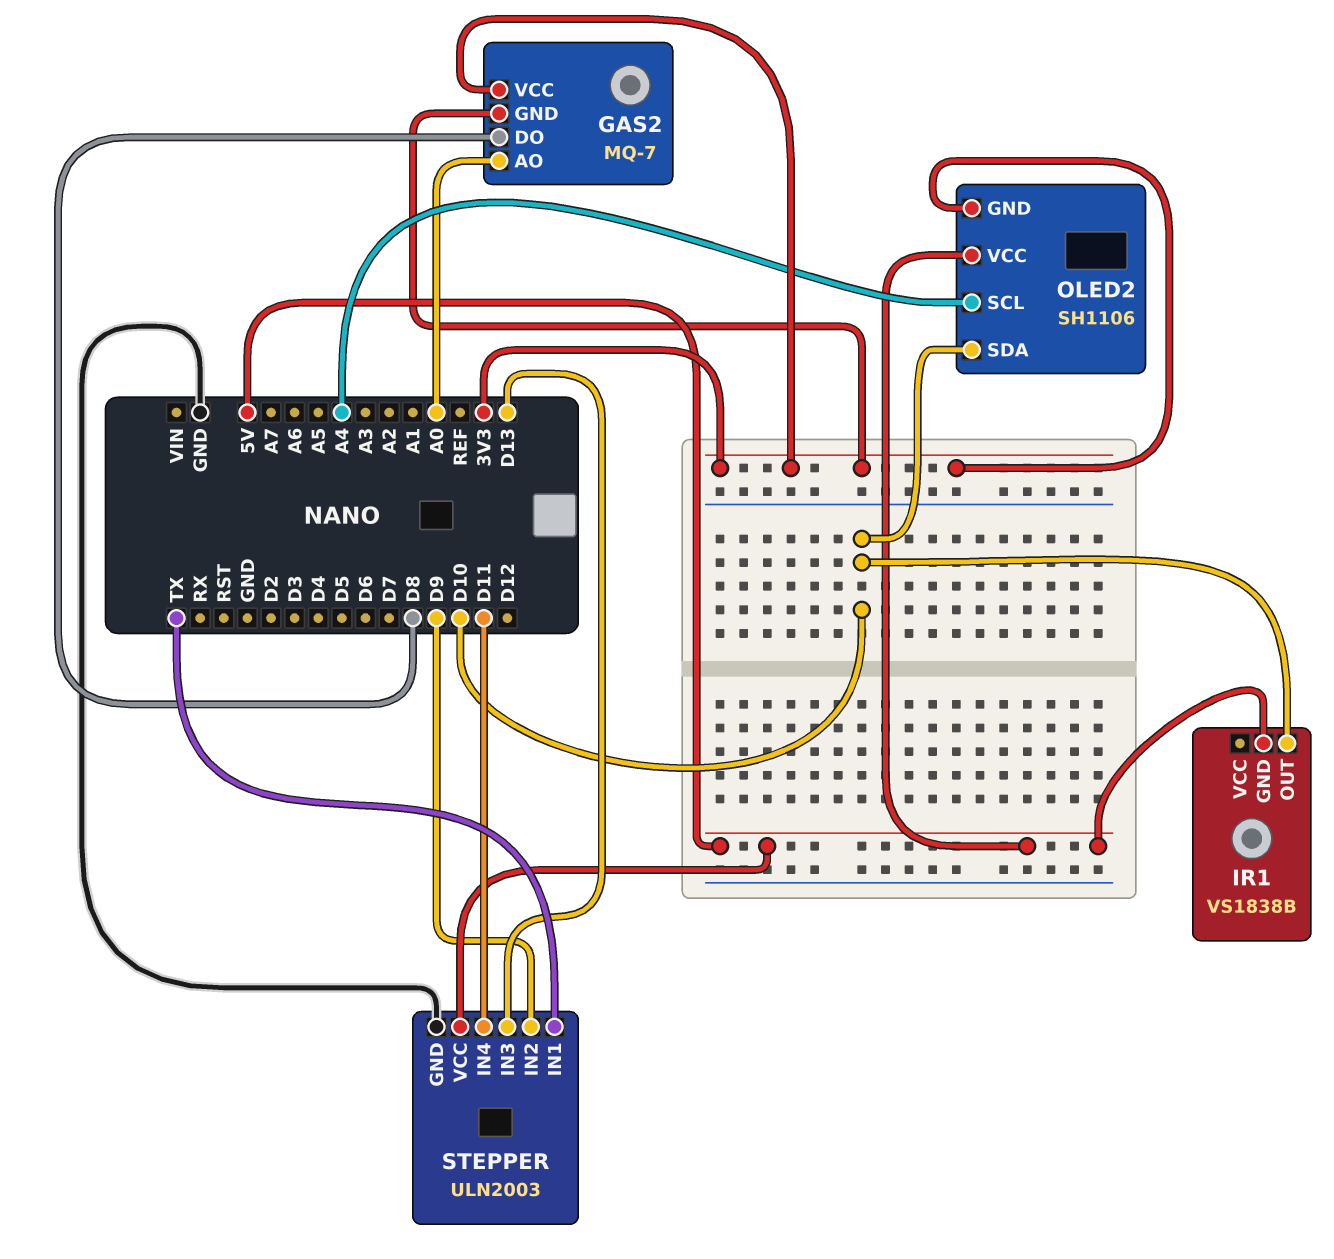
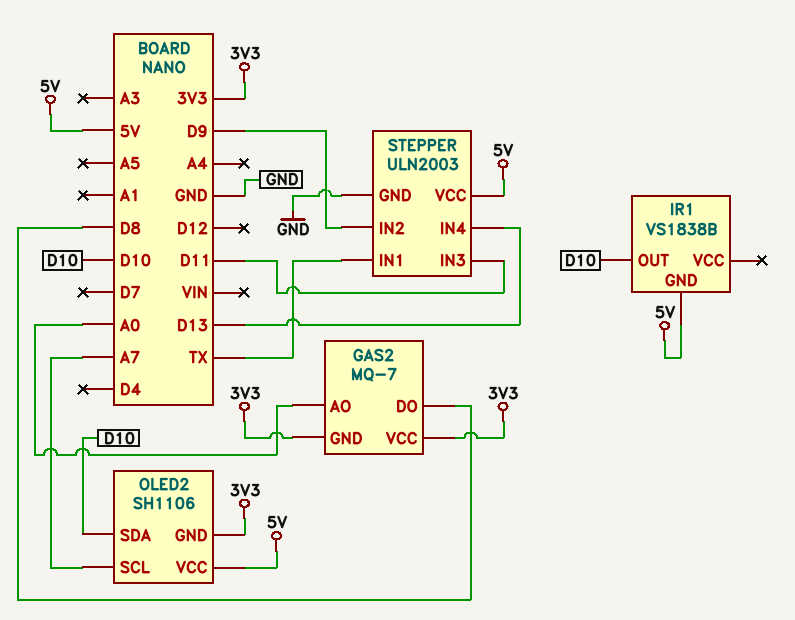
OLED2 pin SCL: A4 -> A7
STEPPER pin IN3: D13 -> D11
STEPPER pin IN4: D11 -> D13

